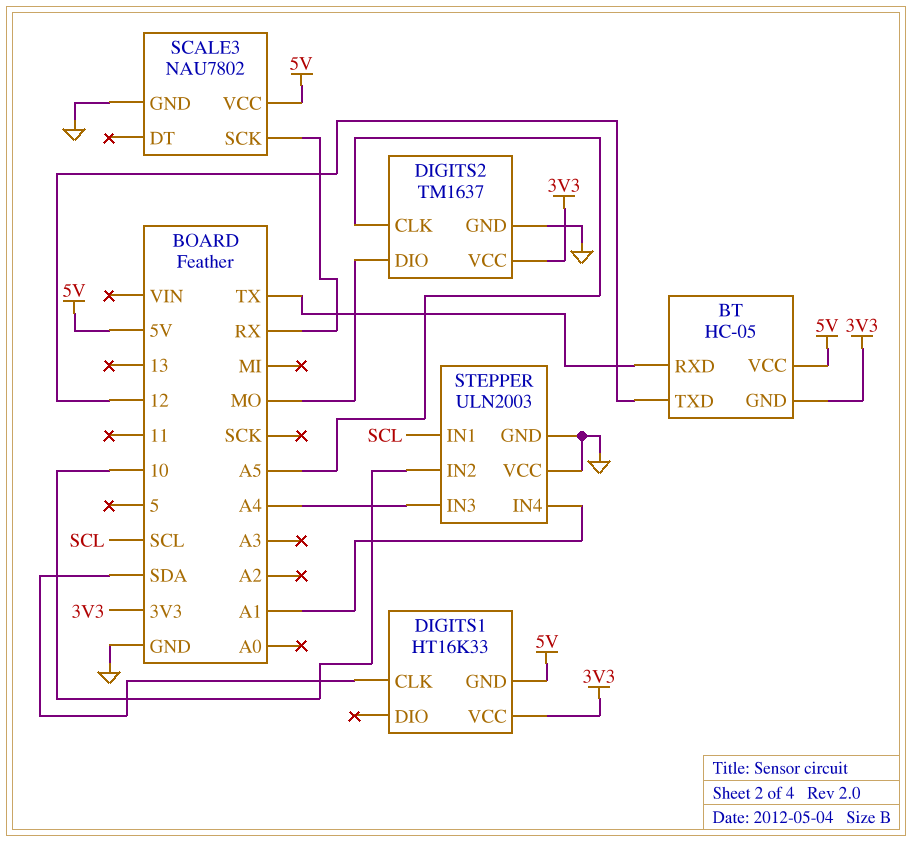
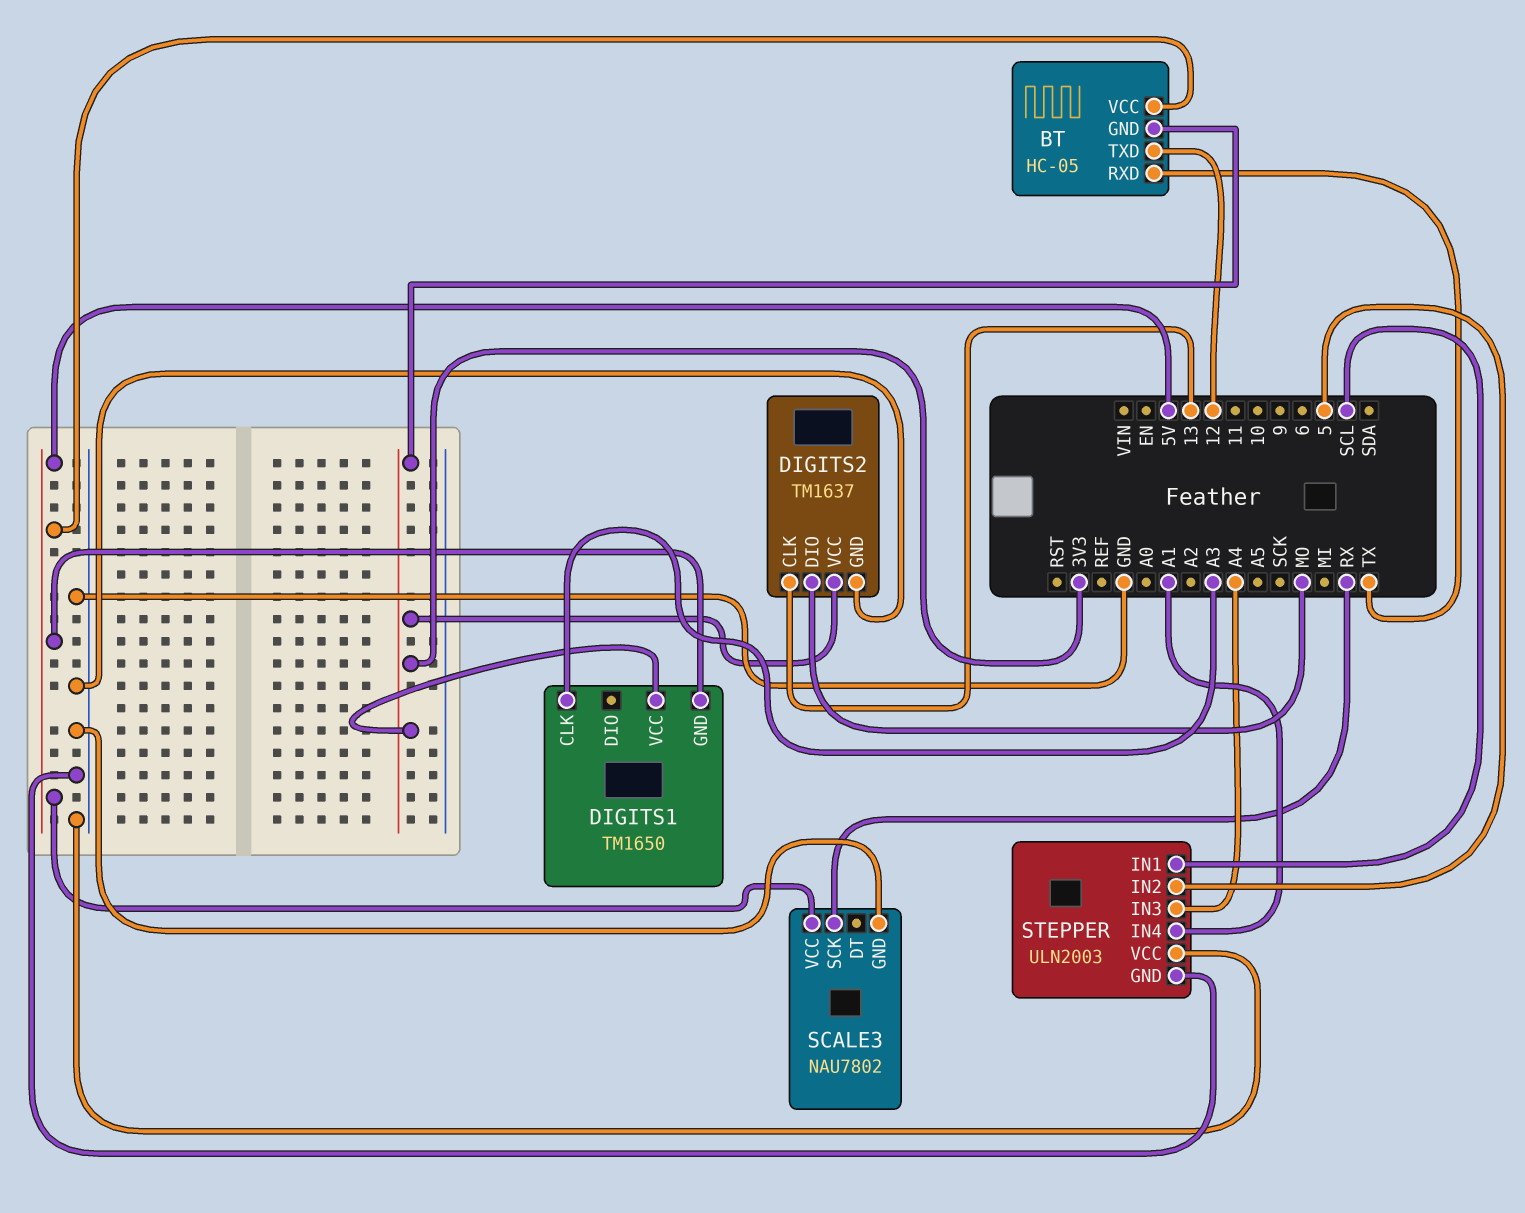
DIGITS1: HT16K33 -> TM1650
DIGITS1 pin CLK: SDA -> A3
DIGITS2 pin CLK: A5 -> 13
STEPPER pin IN2: 10 -> 5

